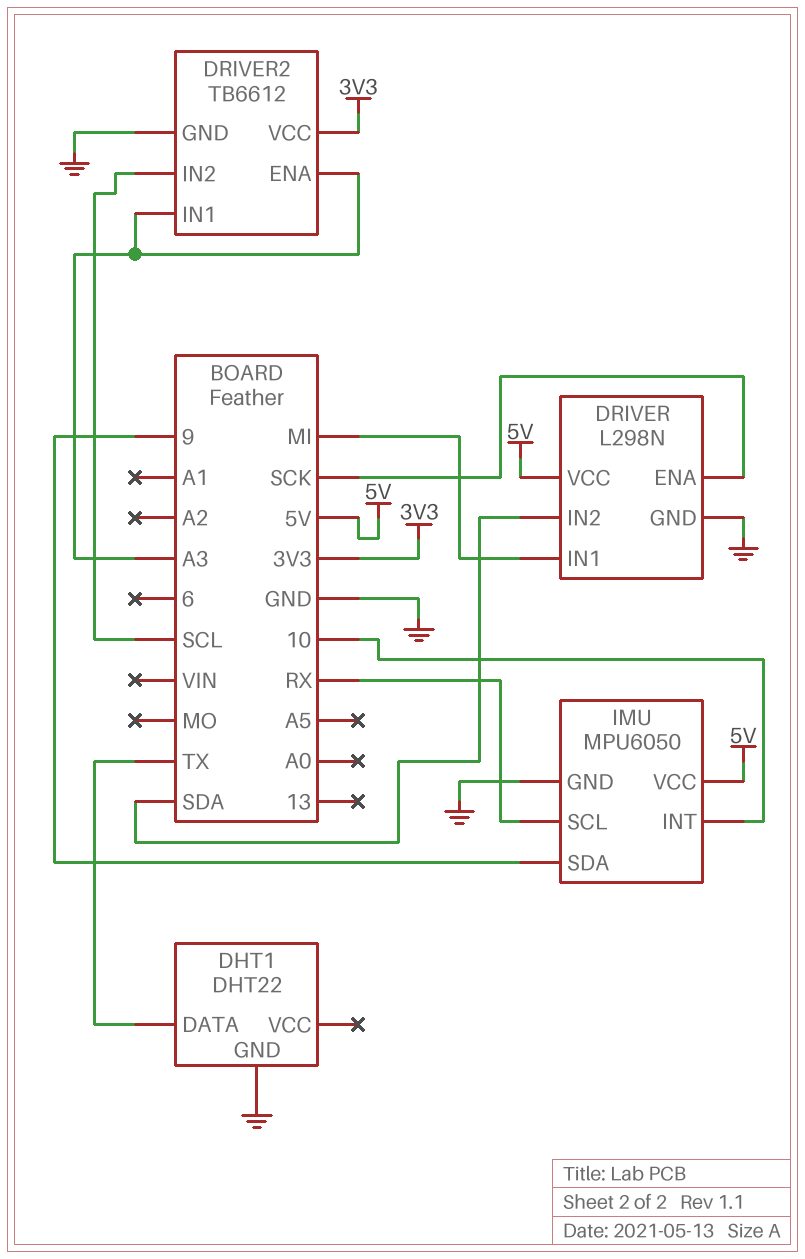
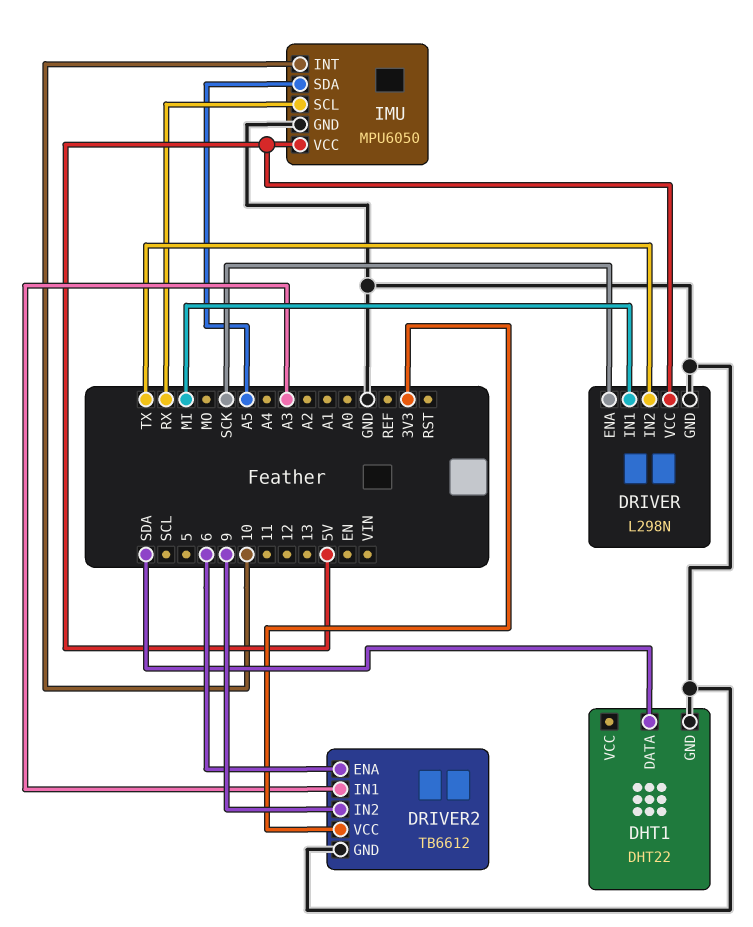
DHT1 pin DATA: TX -> SDA
DRIVER pin IN2: SDA -> TX
DRIVER2 pin ENA: A3 -> 6
DRIVER2 pin IN2: SCL -> 9
IMU pin SDA: 9 -> A5

